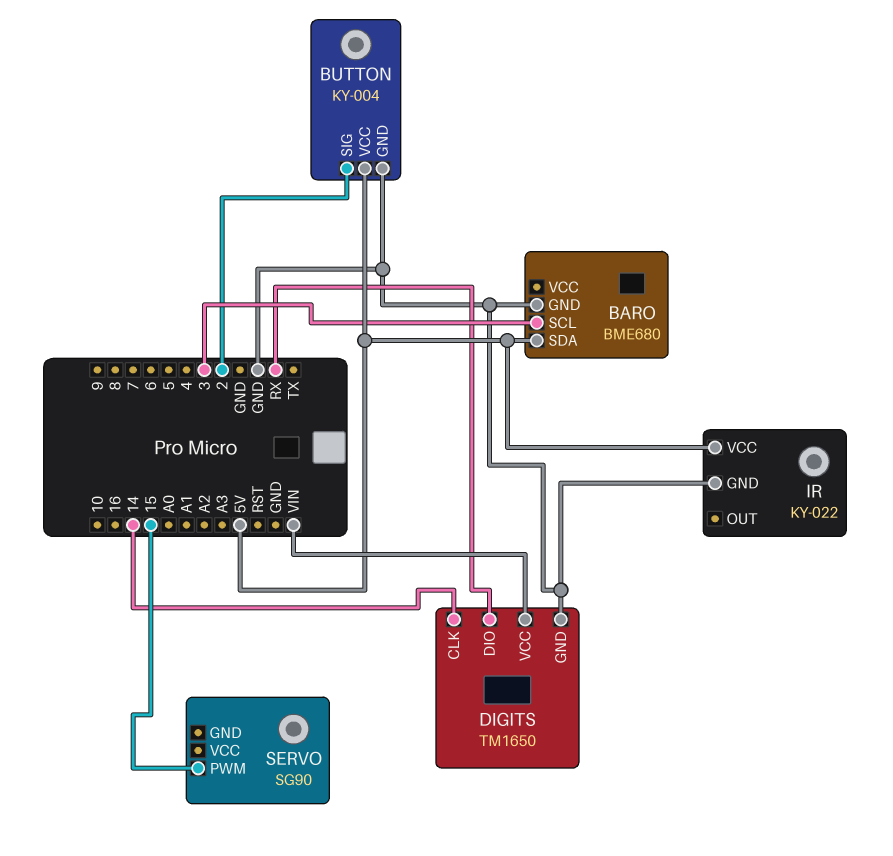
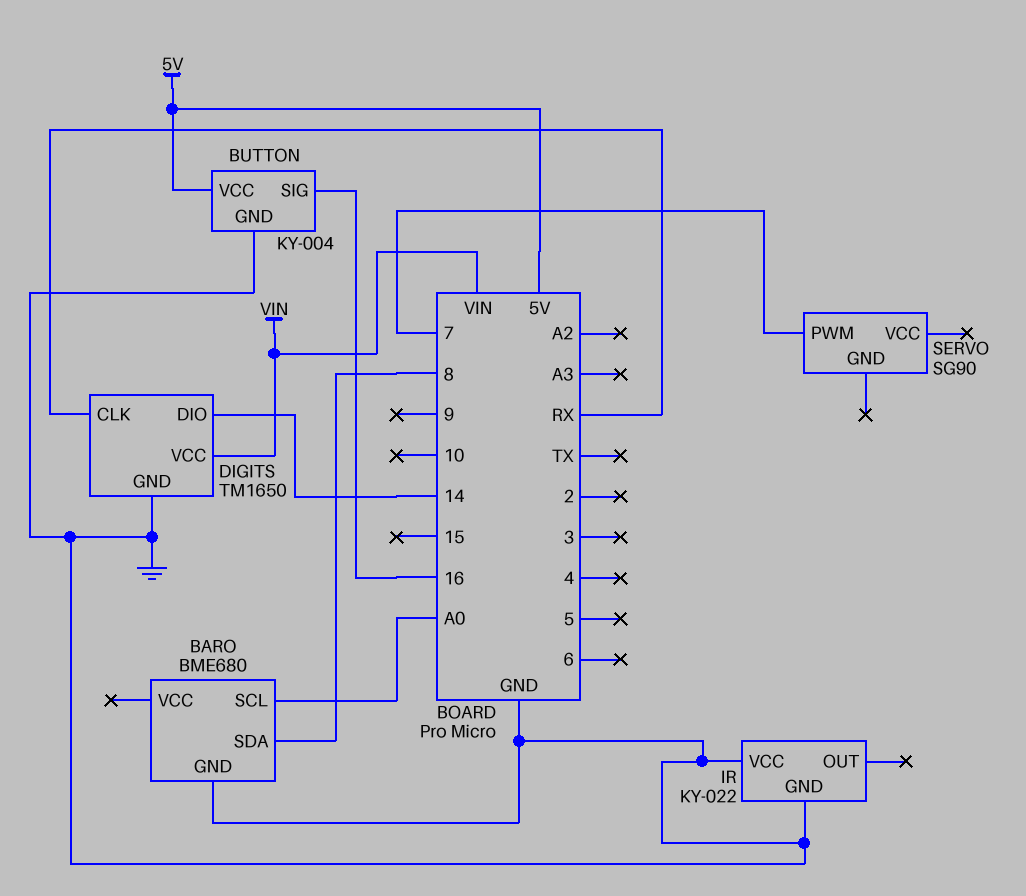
BARO pin SCL: 3 -> A0
BARO pin SDA: 5V -> 8
BUTTON pin SIG: 2 -> 16
DIGITS pin CLK: 14 -> RX
DIGITS pin DIO: RX -> 14
IR pin VCC: 5V -> GND
SERVO pin PWM: 15 -> 7

